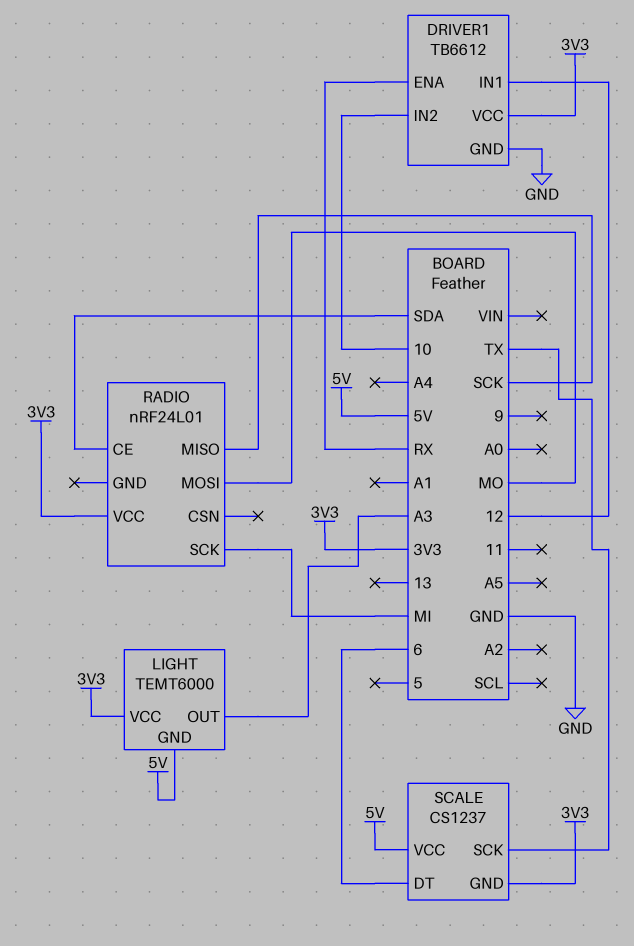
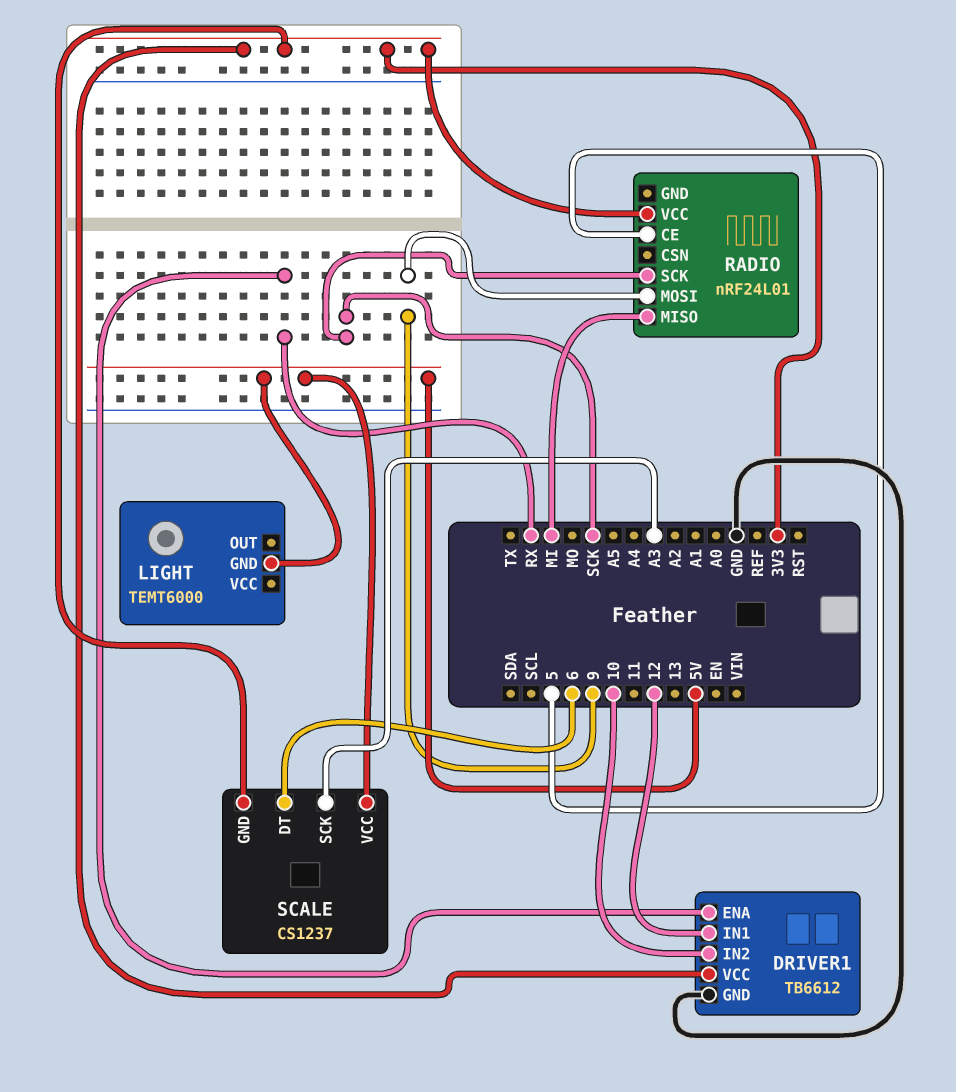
LIGHT pin OUT: A3 -> none
LIGHT pin VCC: 3V3 -> none
RADIO pin CE: SDA -> 5
RADIO pin MISO: SCK -> MI
RADIO pin MOSI: MO -> 9
RADIO pin SCK: MI -> SCK
SCALE pin SCK: TX -> A3

